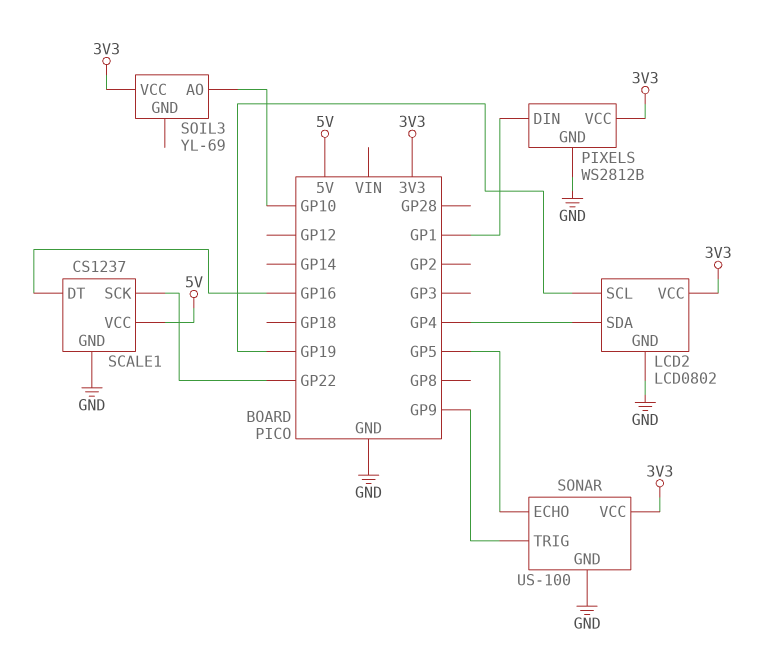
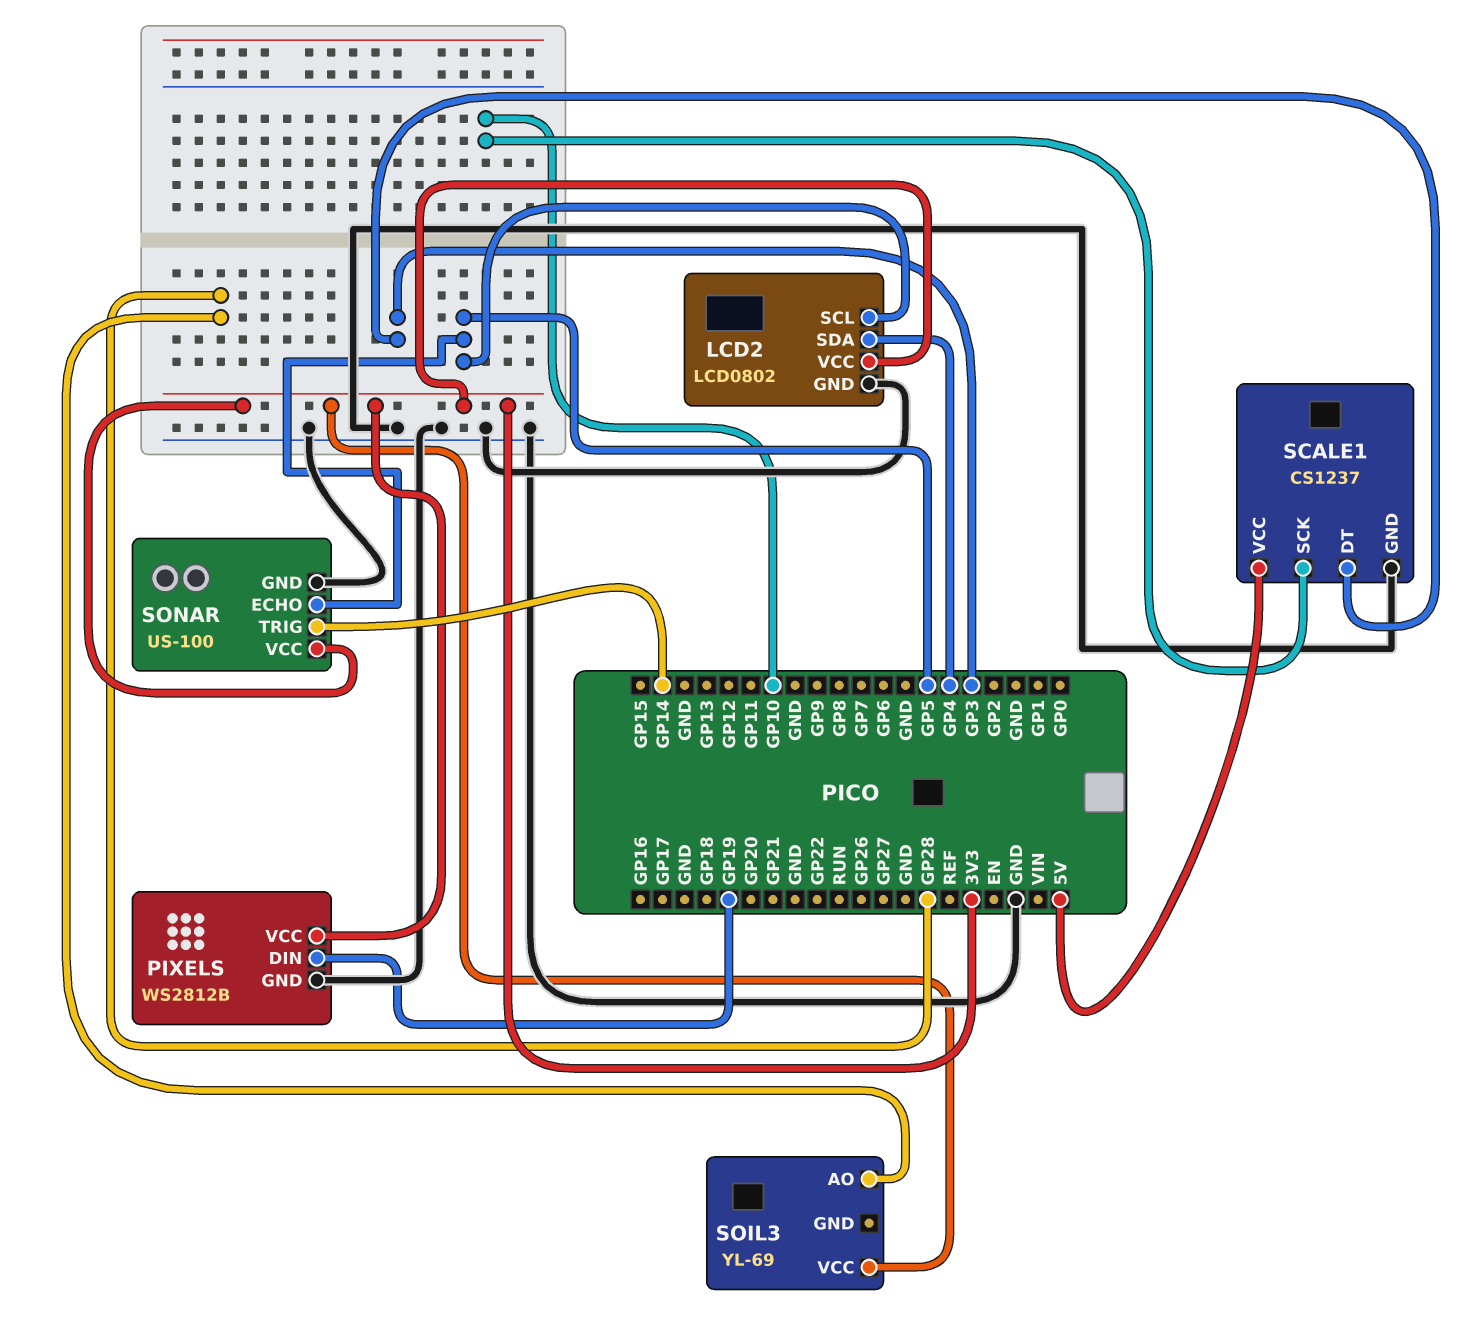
LCD2 pin SCL: GP19 -> GP5
PIXELS pin DIN: GP1 -> GP19
SCALE1 pin DT: GP16 -> GP3
SCALE1 pin SCK: GP22 -> GP10
SOIL3 pin AO: GP10 -> GP28
SONAR pin TRIG: GP9 -> GP14

